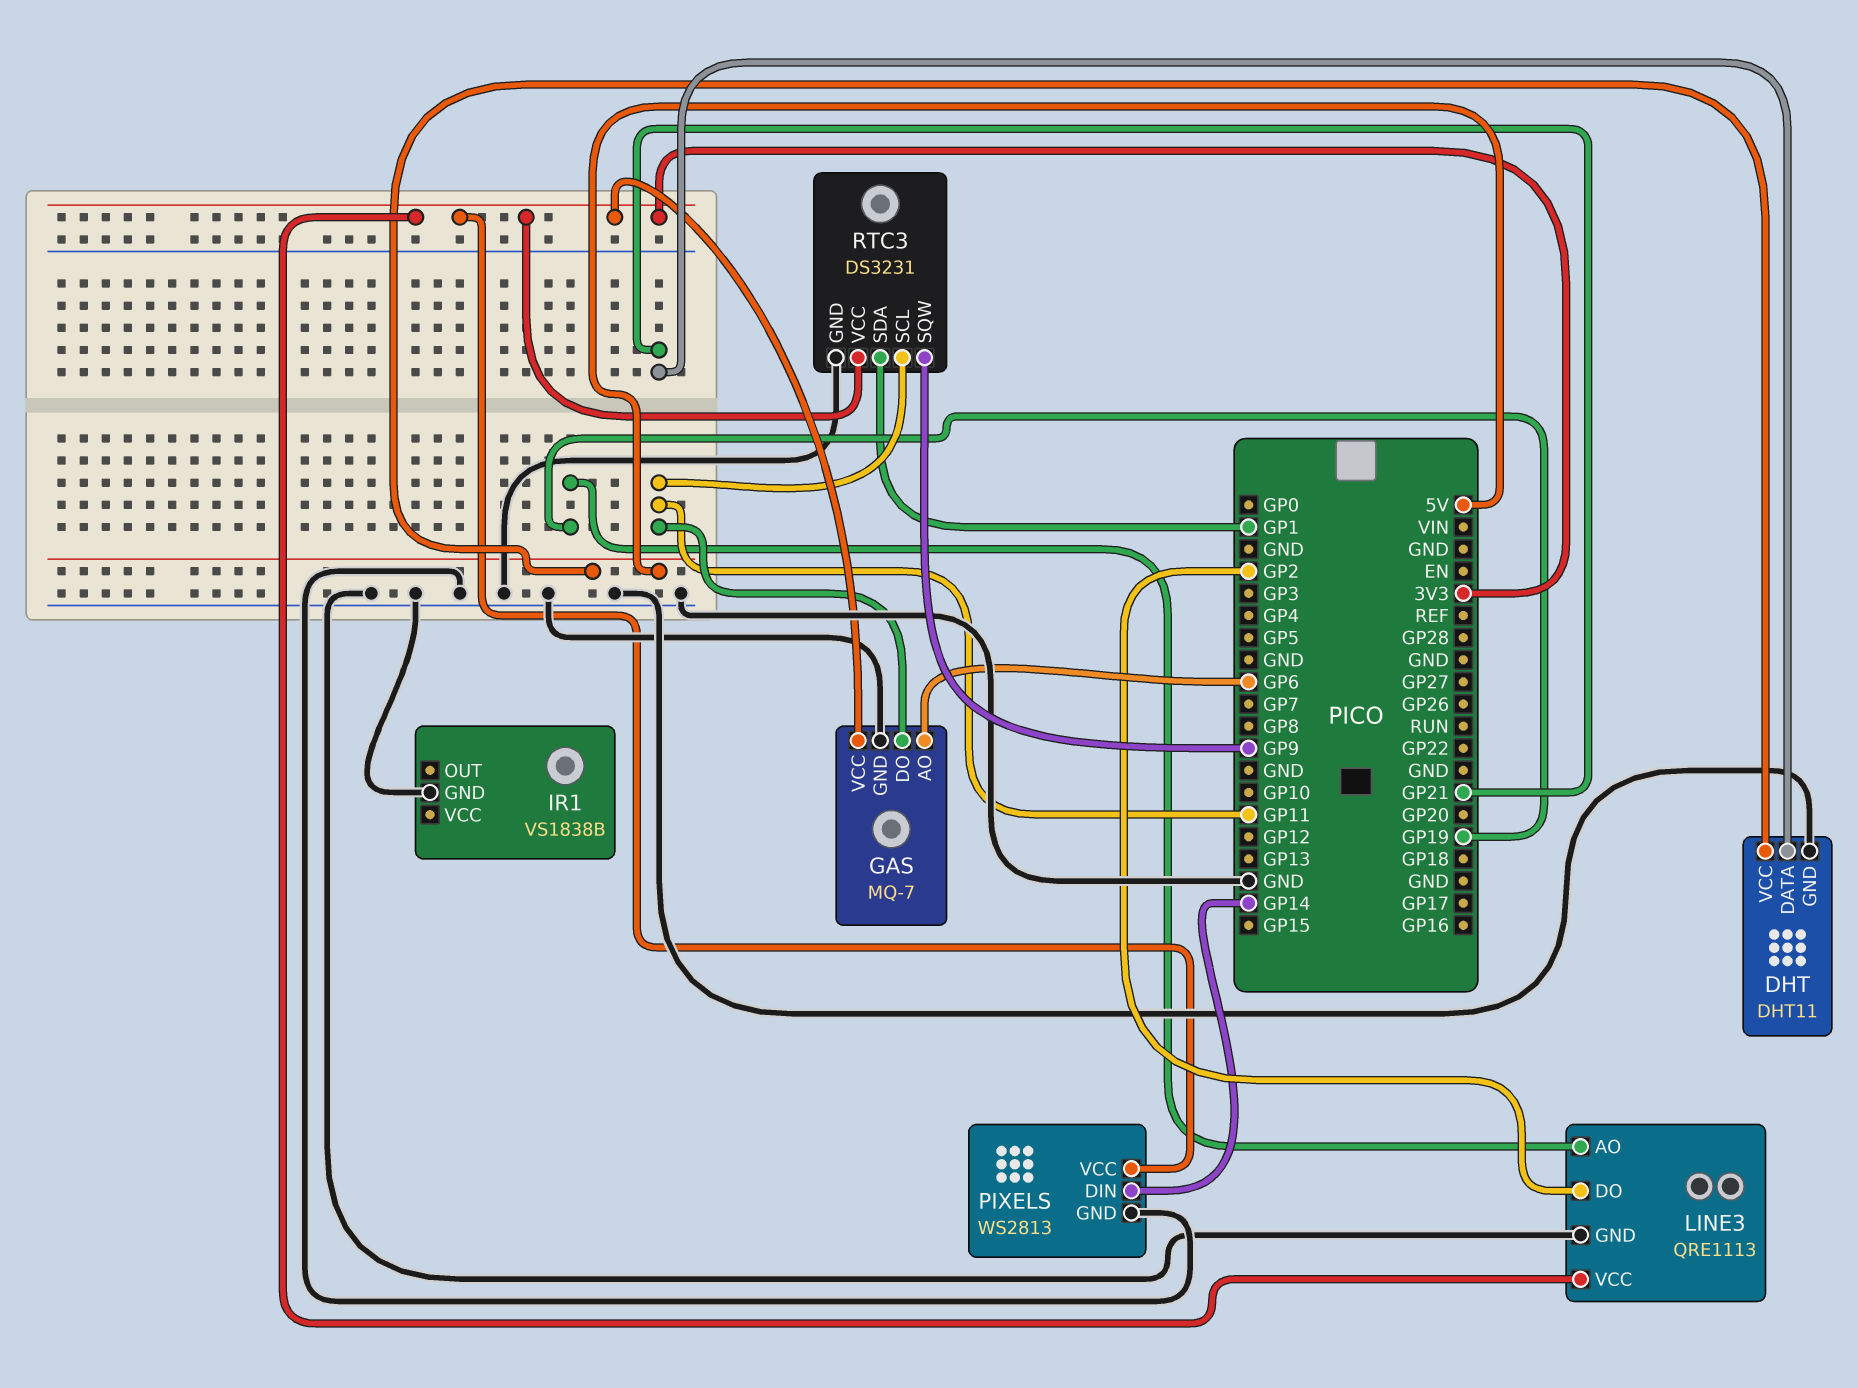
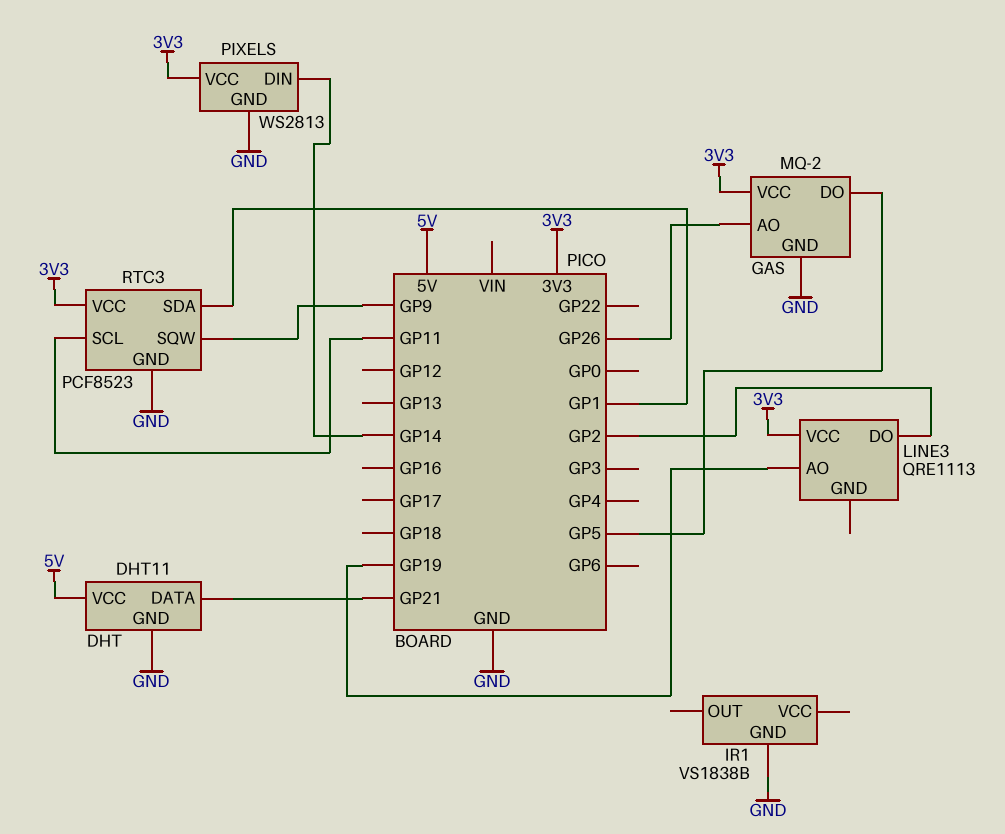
GAS: MQ-7 -> MQ-2
GAS pin AO: GP6 -> GP26
GAS pin DO: GP11 -> GP5
LINE3 pin GND: GND -> none
RTC3: DS3231 -> PCF8523

